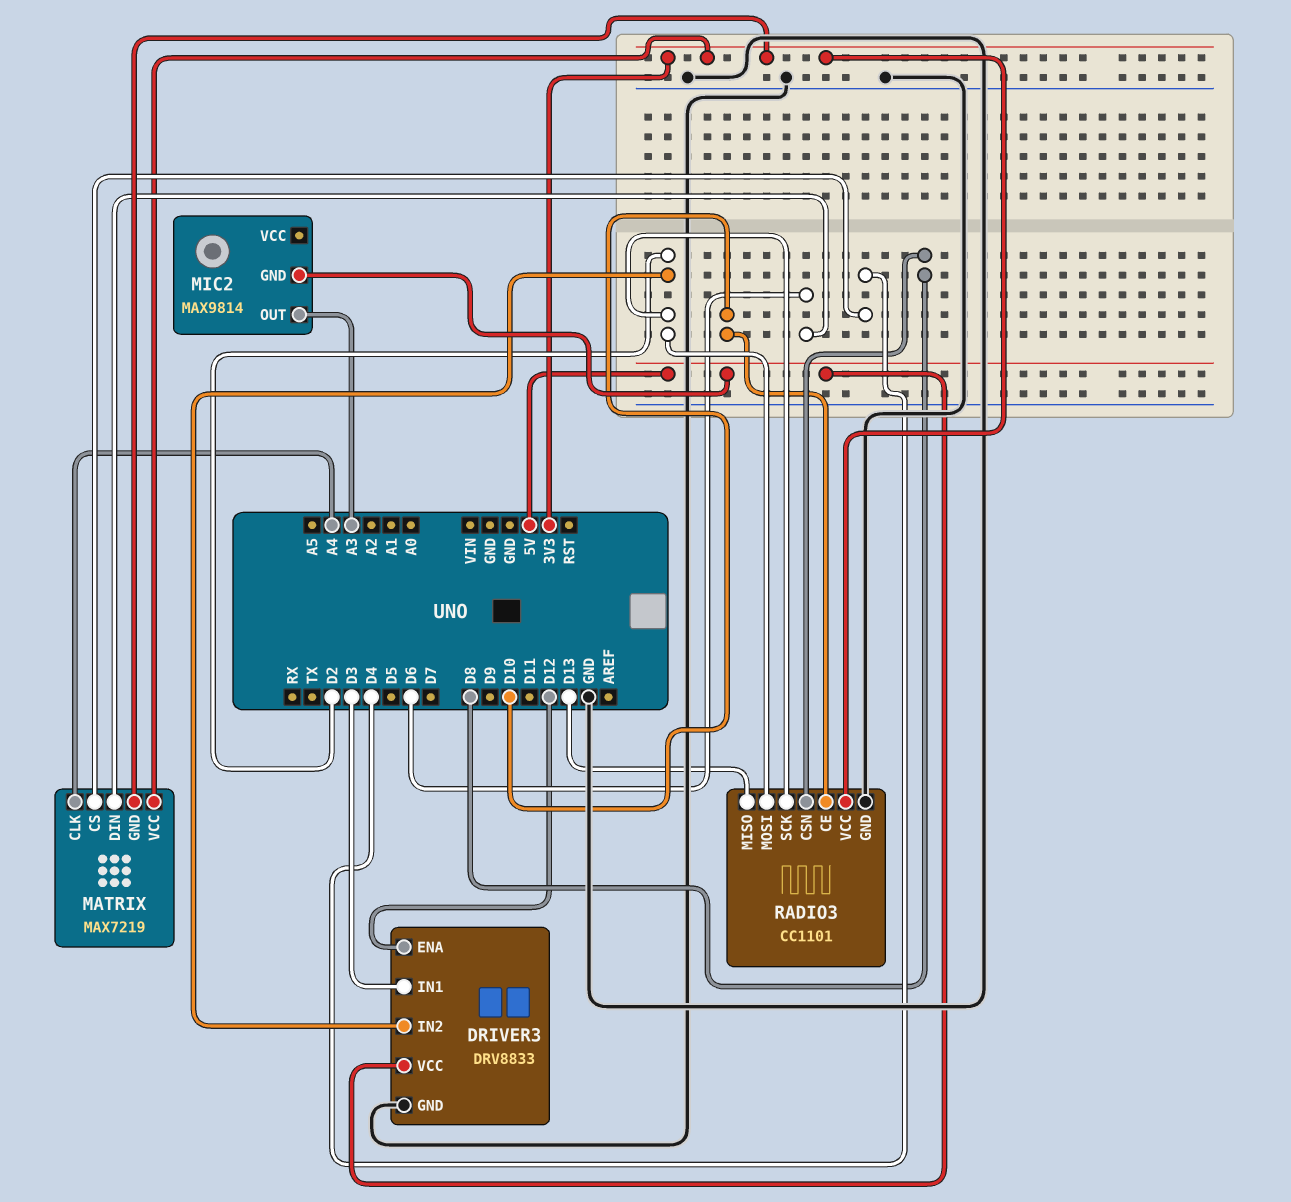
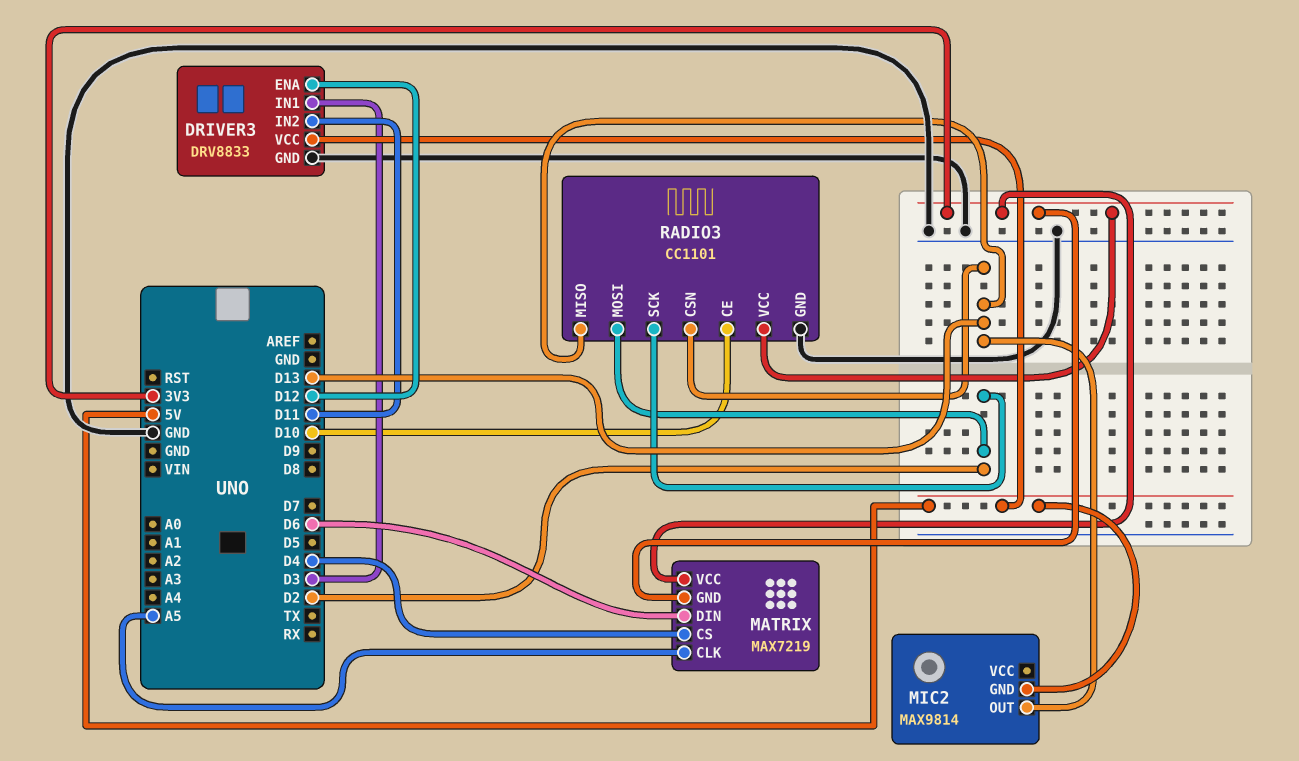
DRIVER3 pin IN2: D2 -> D11
MATRIX pin CLK: A4 -> A5
MIC2 pin OUT: A3 -> D13
RADIO3 pin CSN: D8 -> D13

